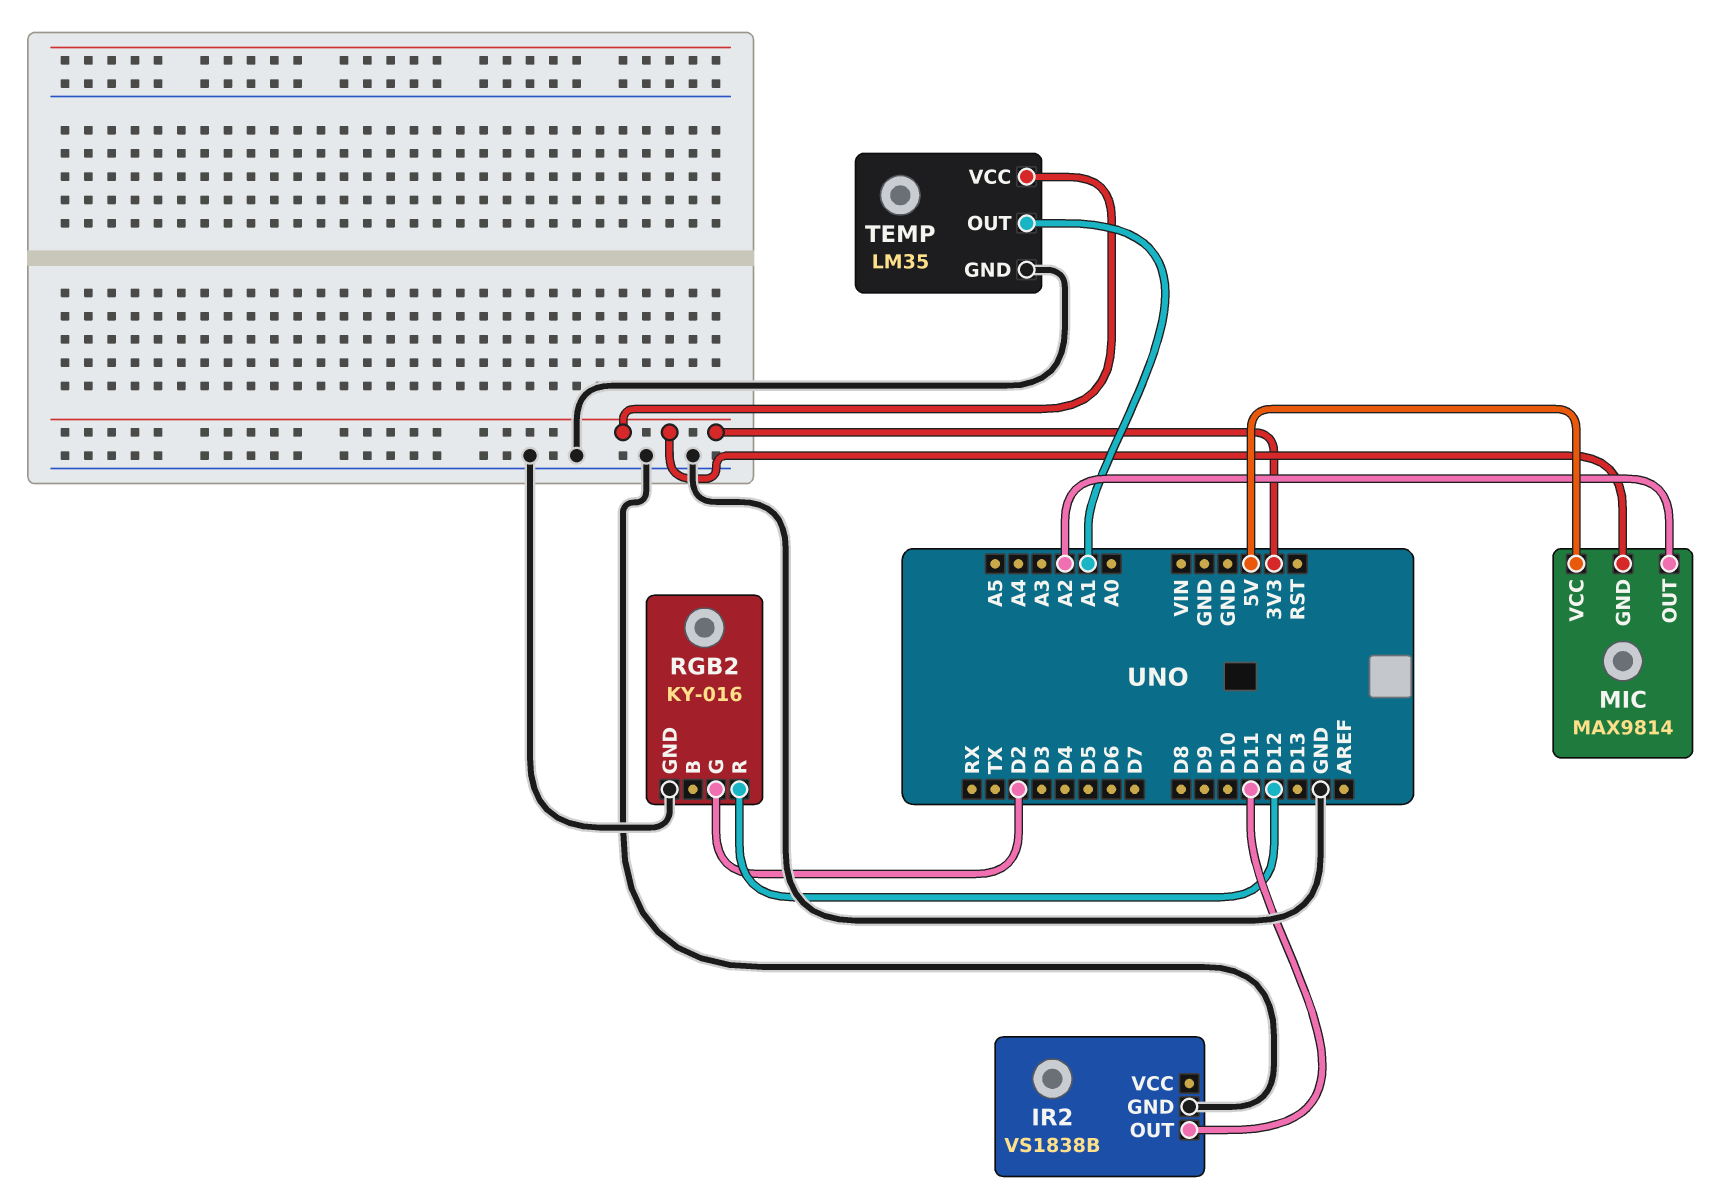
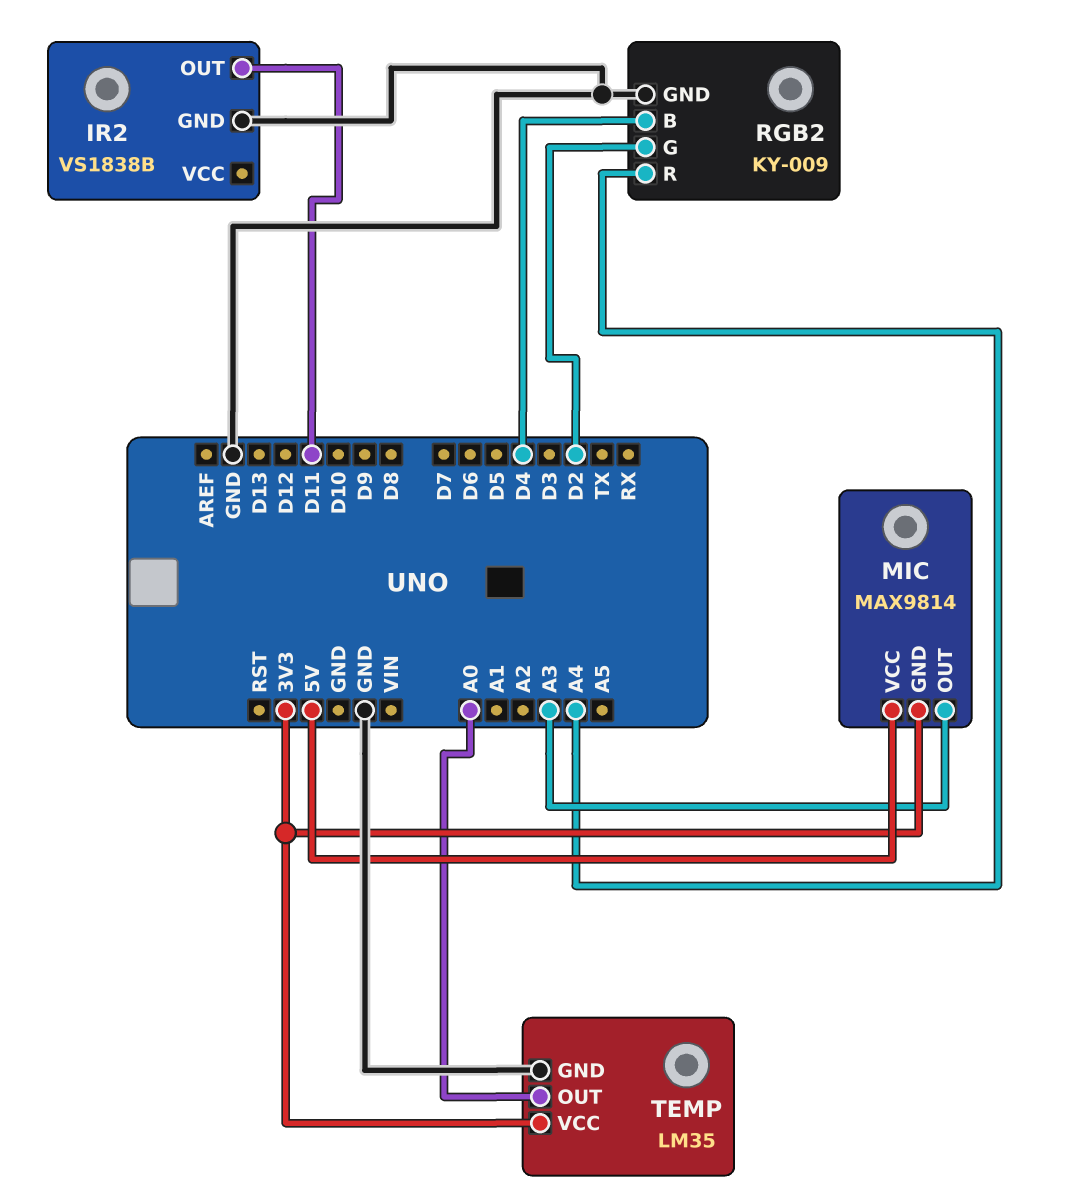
MIC pin OUT: A2 -> A3
RGB2: KY-016 -> KY-009
RGB2 pin B: none -> D4
RGB2 pin R: D12 -> A4
TEMP pin OUT: A1 -> A0

